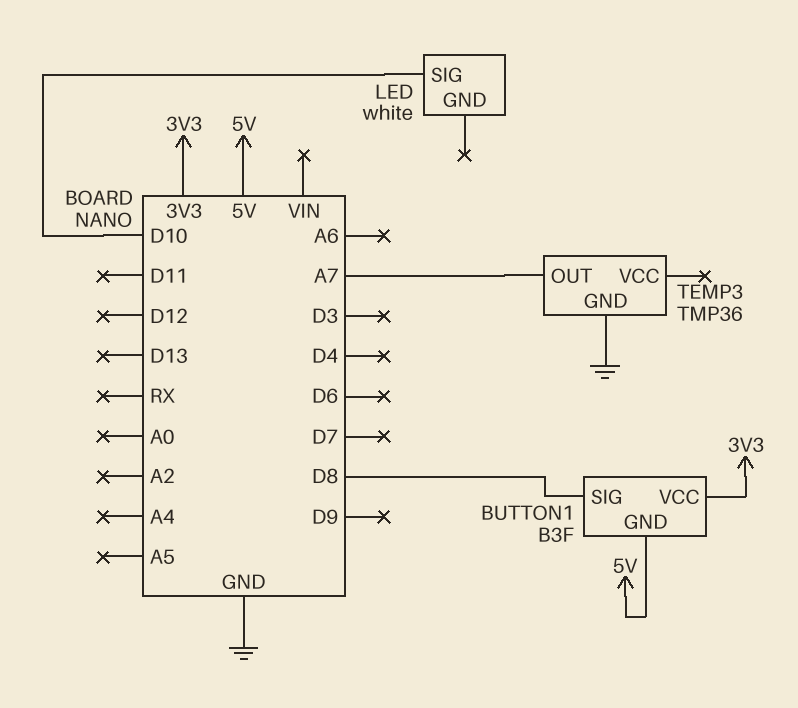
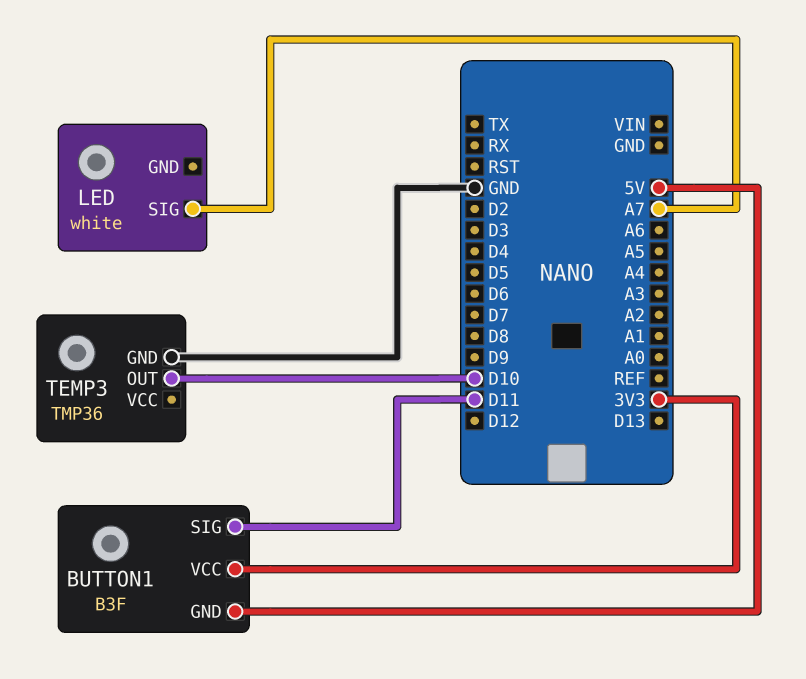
BUTTON1 pin SIG: D8 -> D11
LED pin SIG: D10 -> A7
TEMP3 pin OUT: A7 -> D10

